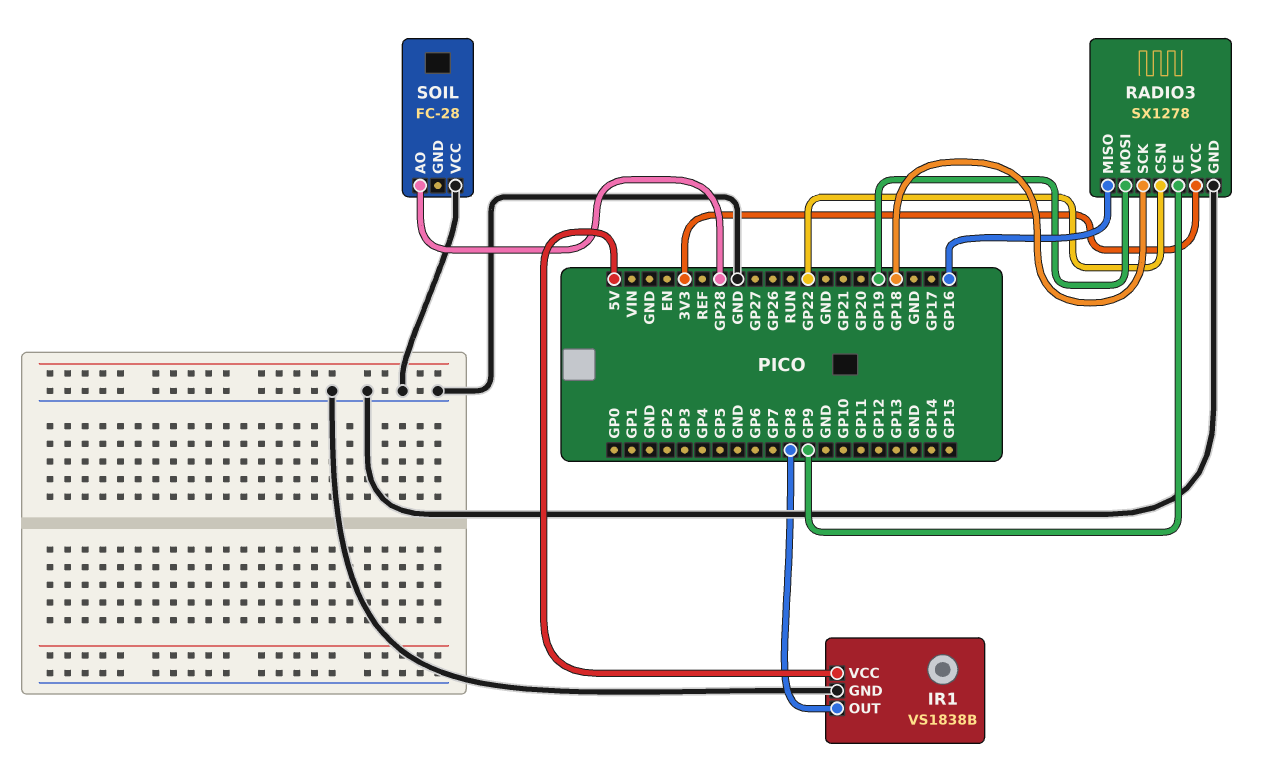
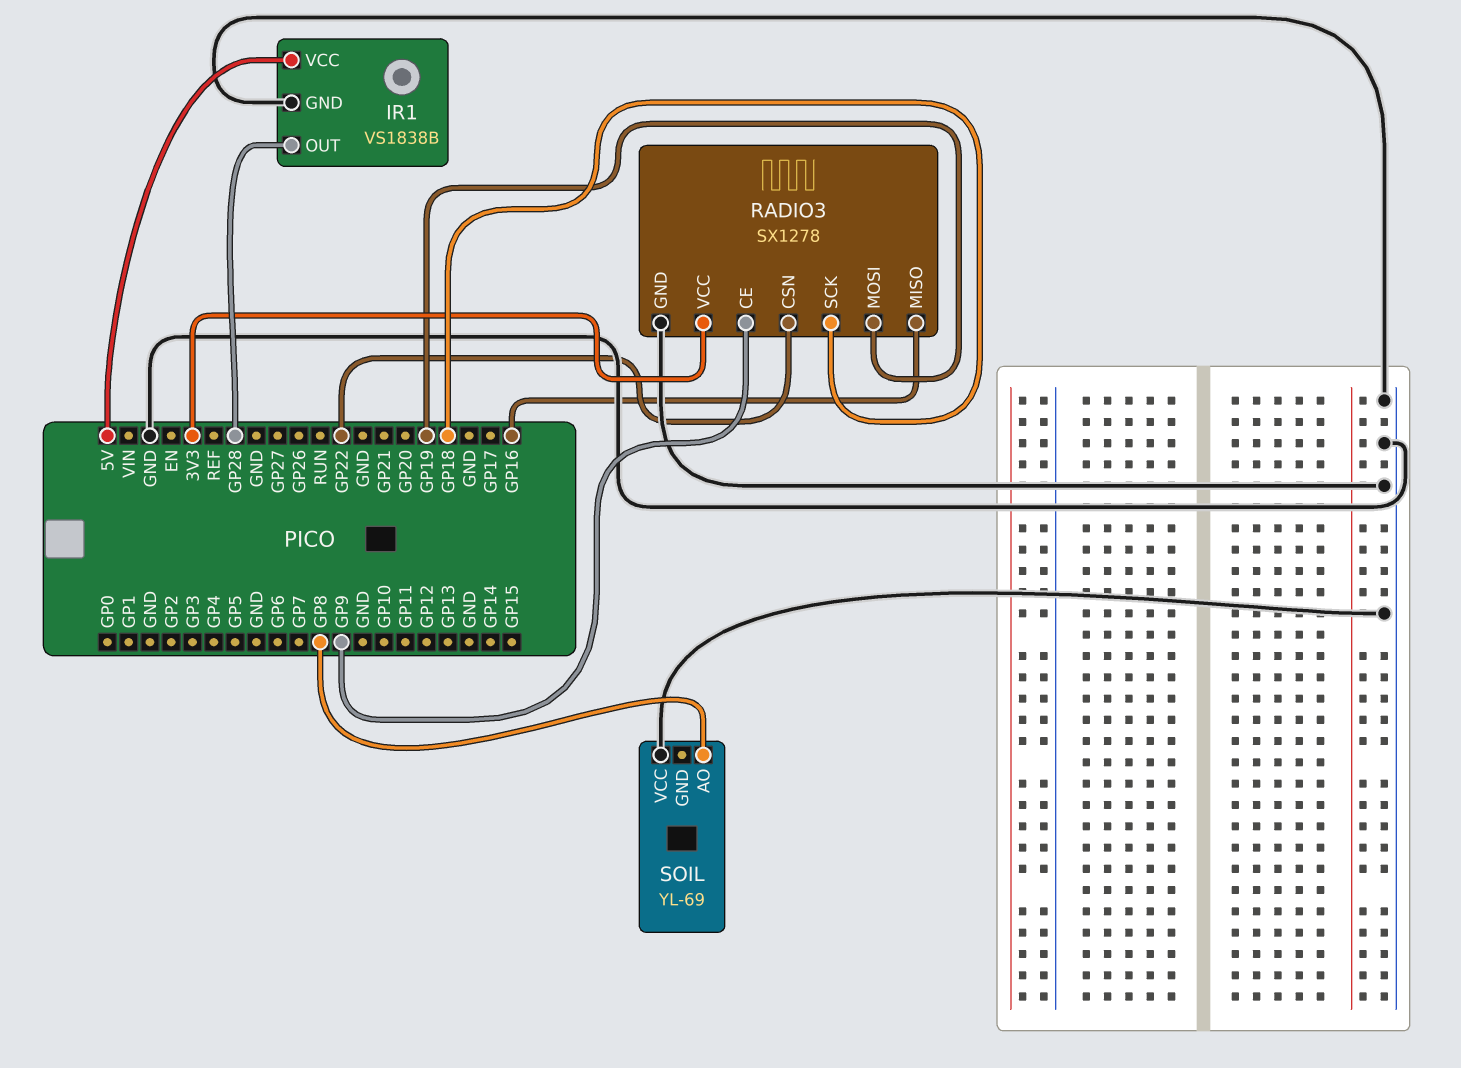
IR1 pin OUT: GP8 -> GP28
SOIL: FC-28 -> YL-69
SOIL pin AO: GP28 -> GP8

